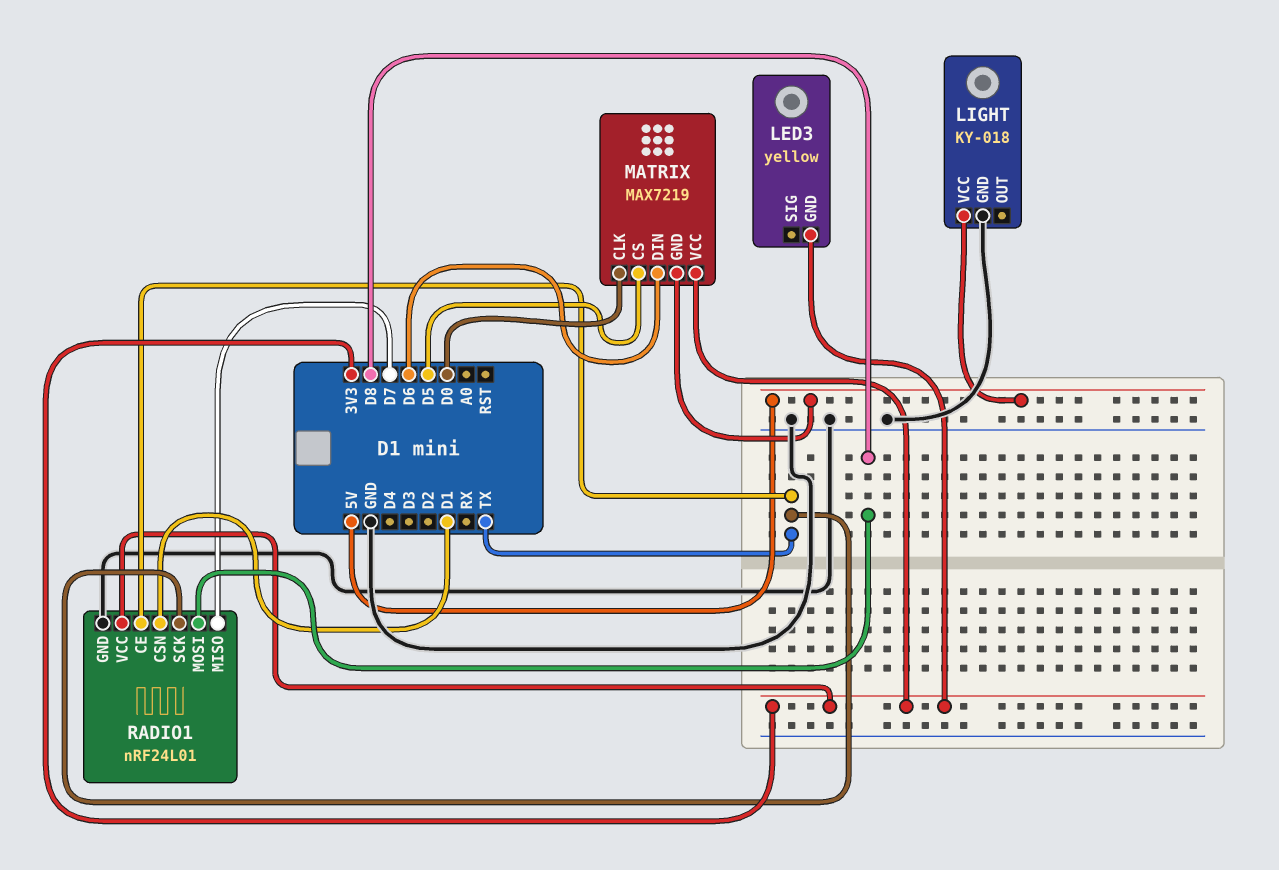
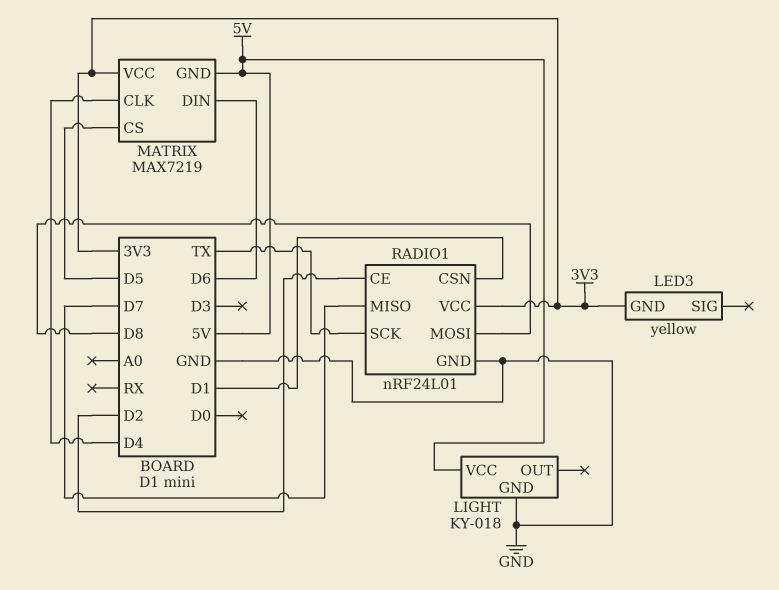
MATRIX pin CLK: D0 -> D4
RADIO1 pin CE: TX -> D2

